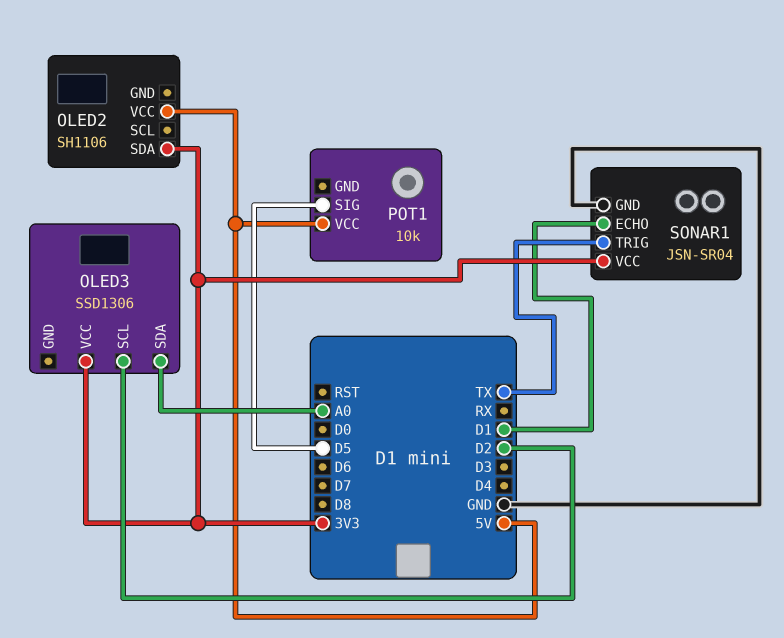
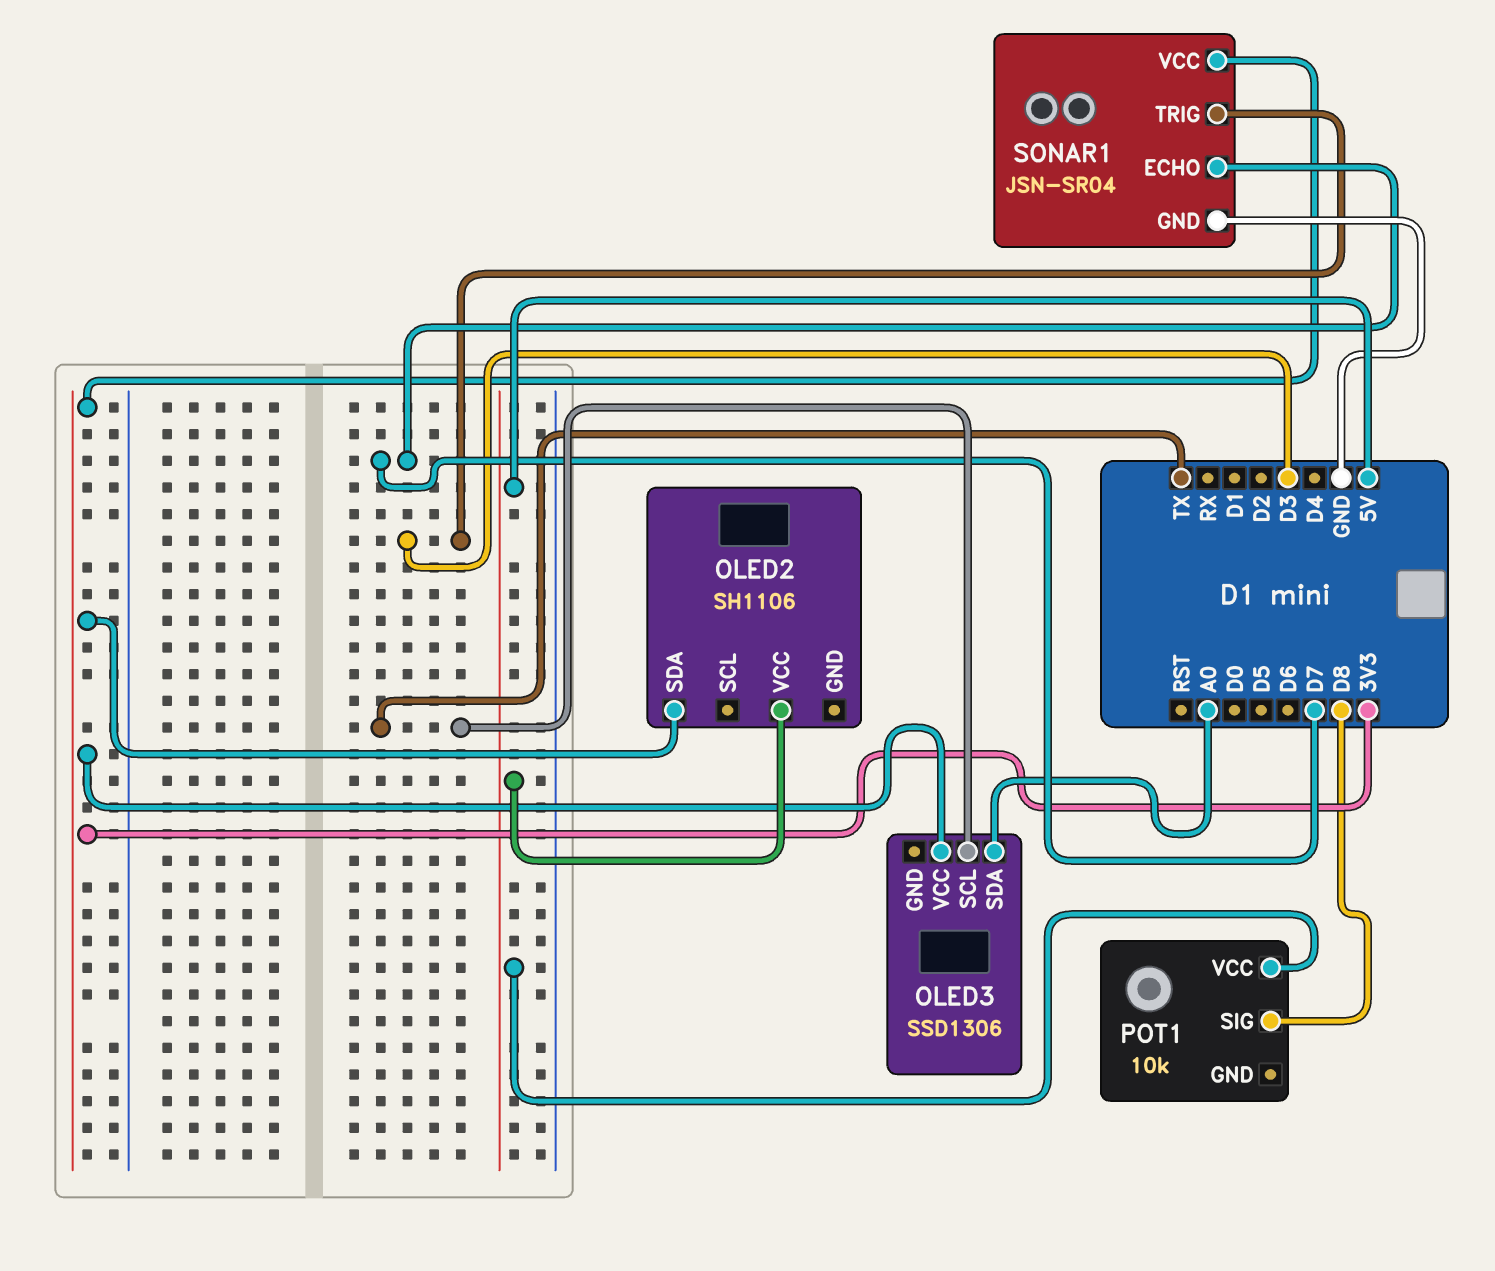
OLED3 pin SCL: D2 -> TX
POT1 pin SIG: D5 -> D8
SONAR1 pin ECHO: D1 -> D7
SONAR1 pin TRIG: TX -> D3

